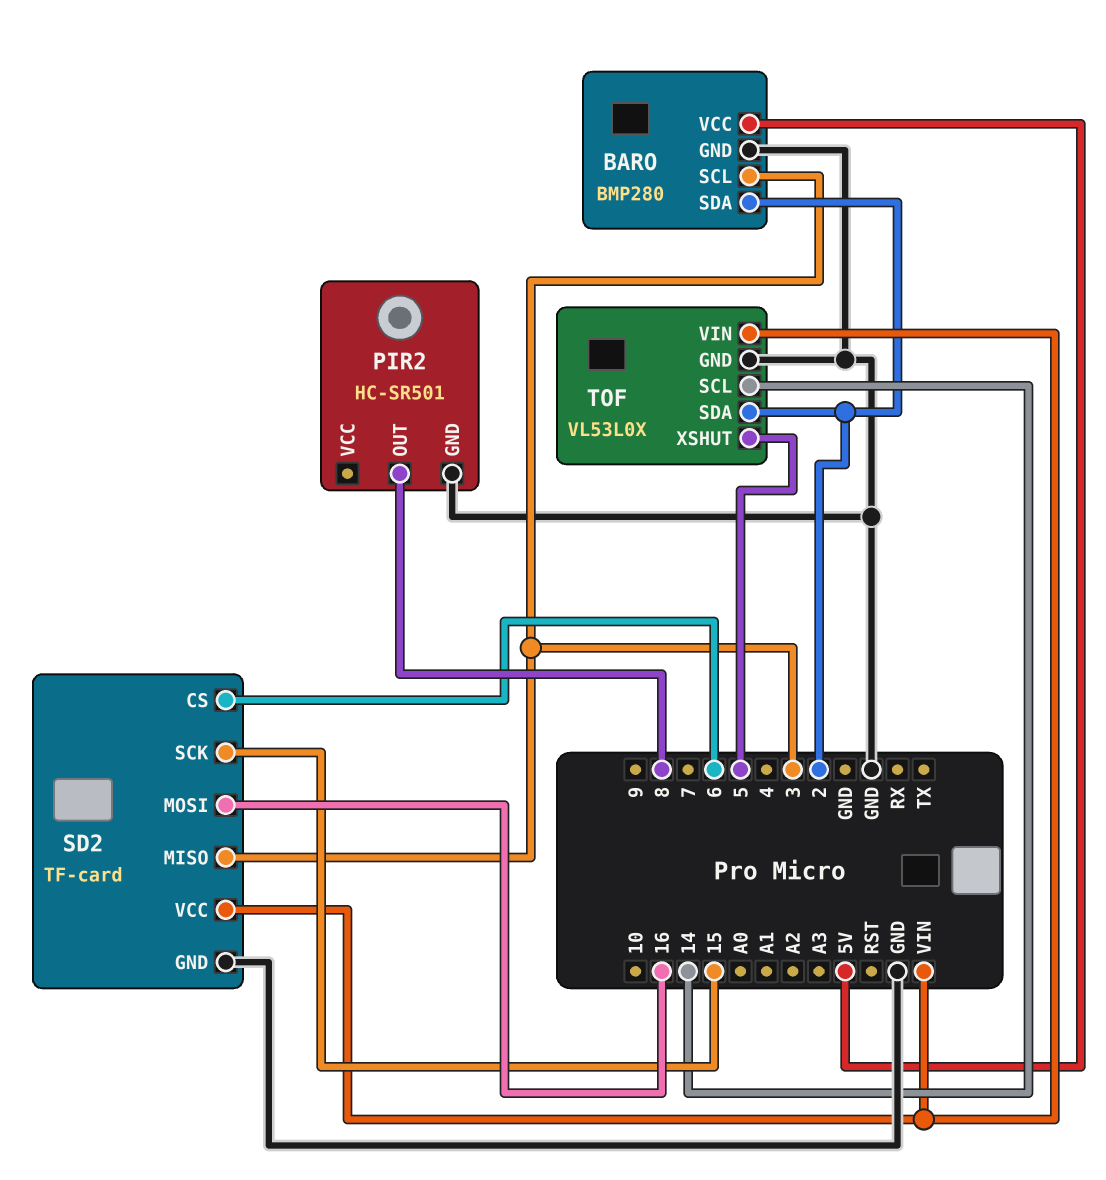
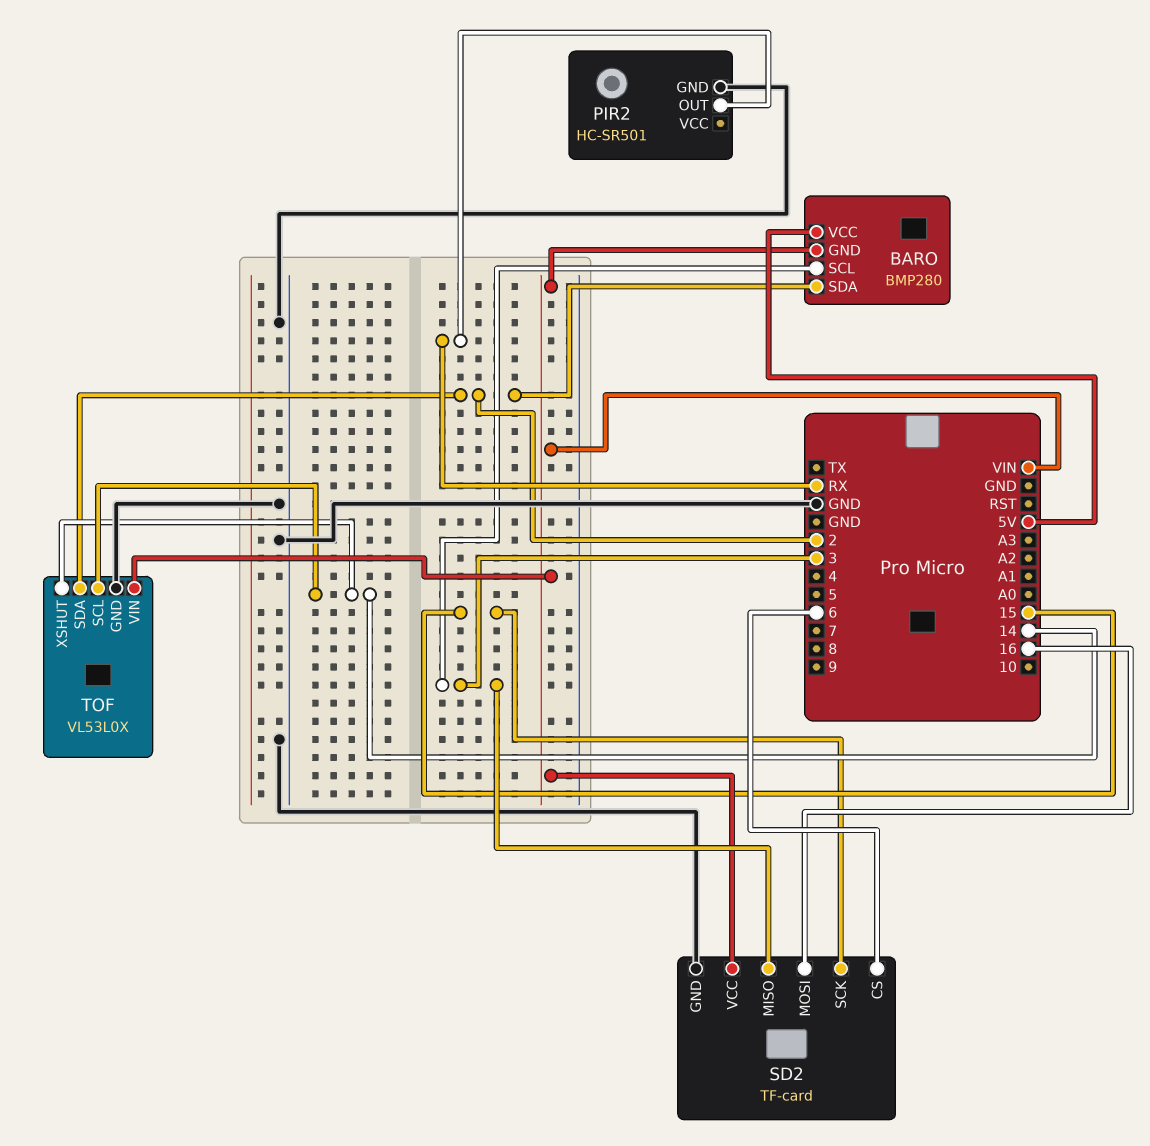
BARO pin GND: GND -> VIN
PIR2 pin OUT: 8 -> RX
TOF pin XSHUT: 5 -> 14

